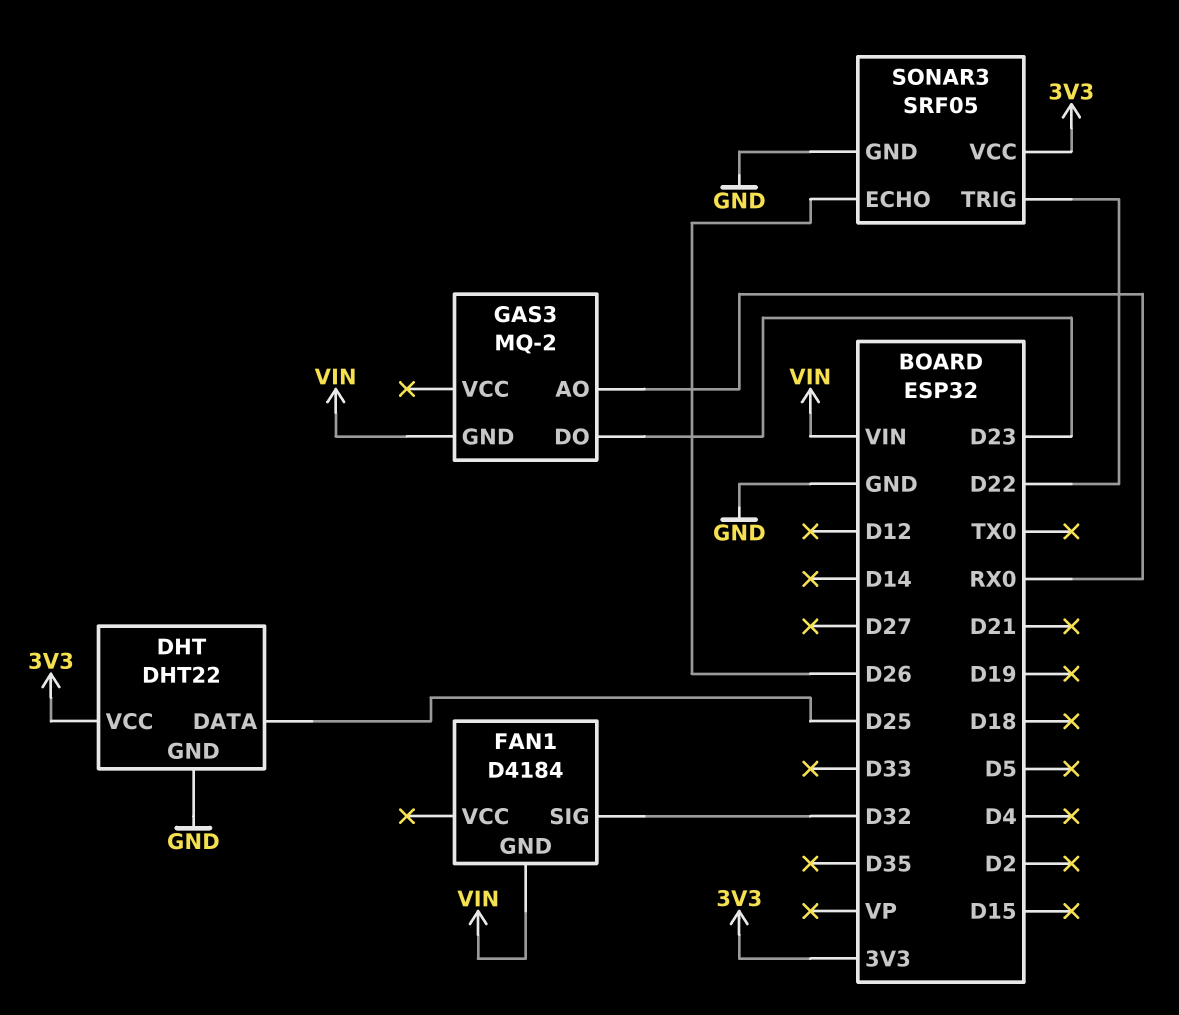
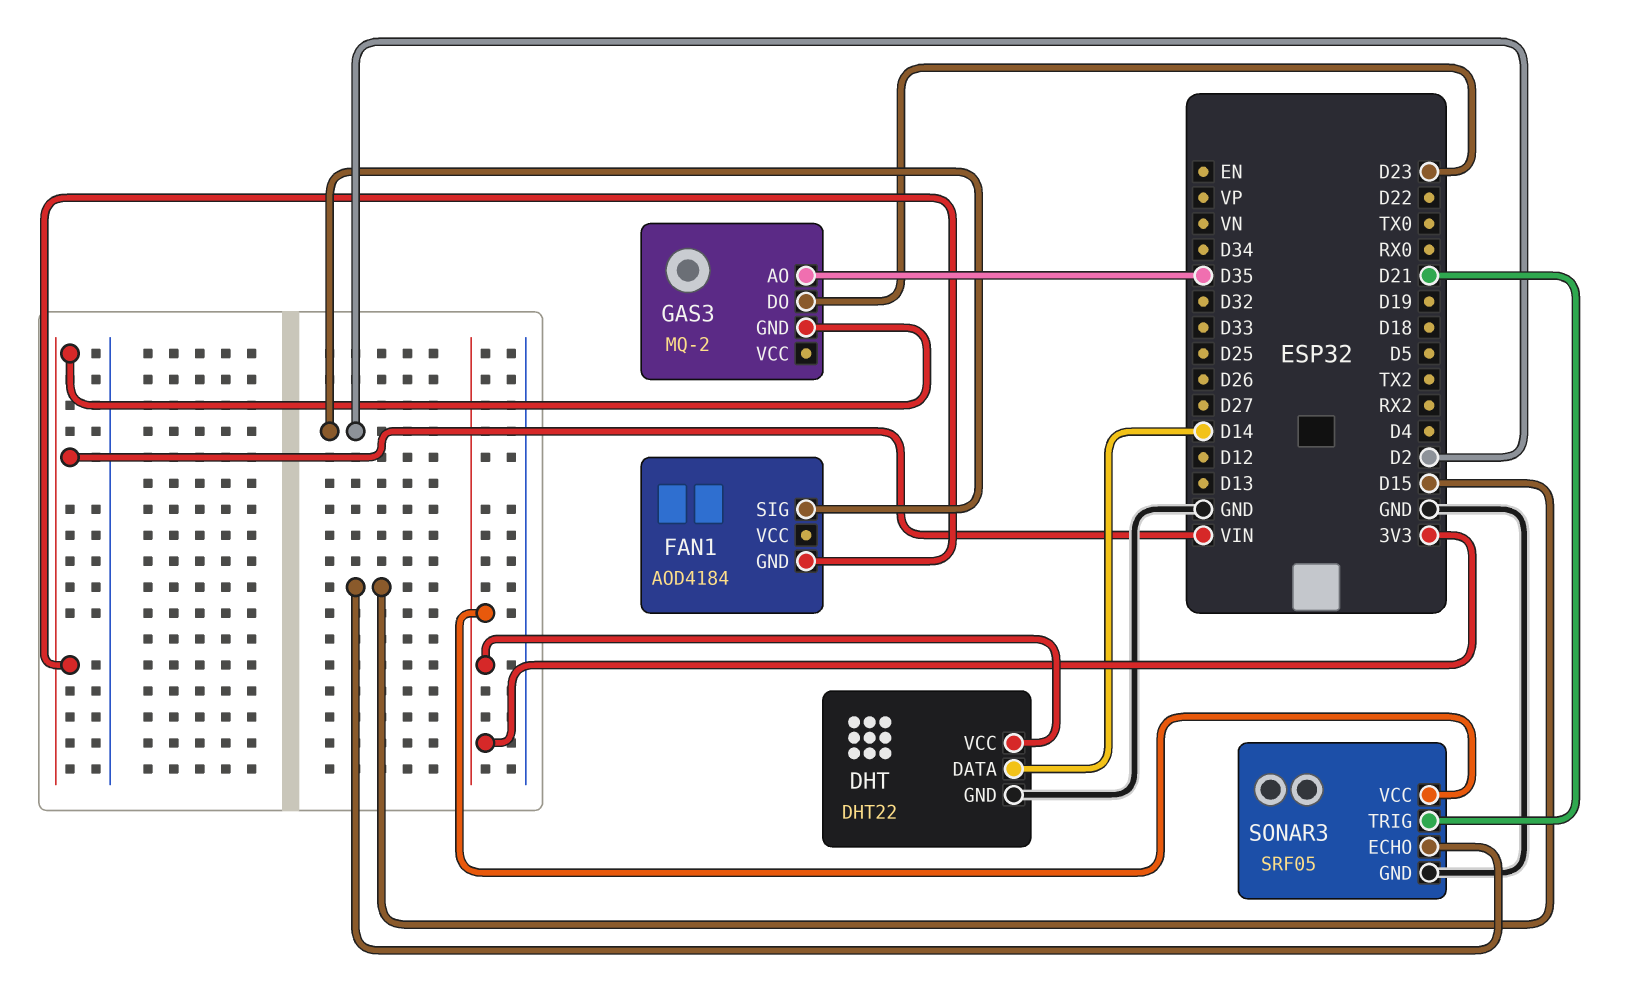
DHT pin DATA: D25 -> D14
FAN1: D4184 -> AOD4184
FAN1 pin SIG: D32 -> D2
GAS3 pin AO: RX0 -> D35
SONAR3 pin ECHO: D26 -> D15
SONAR3 pin TRIG: D22 -> D21

